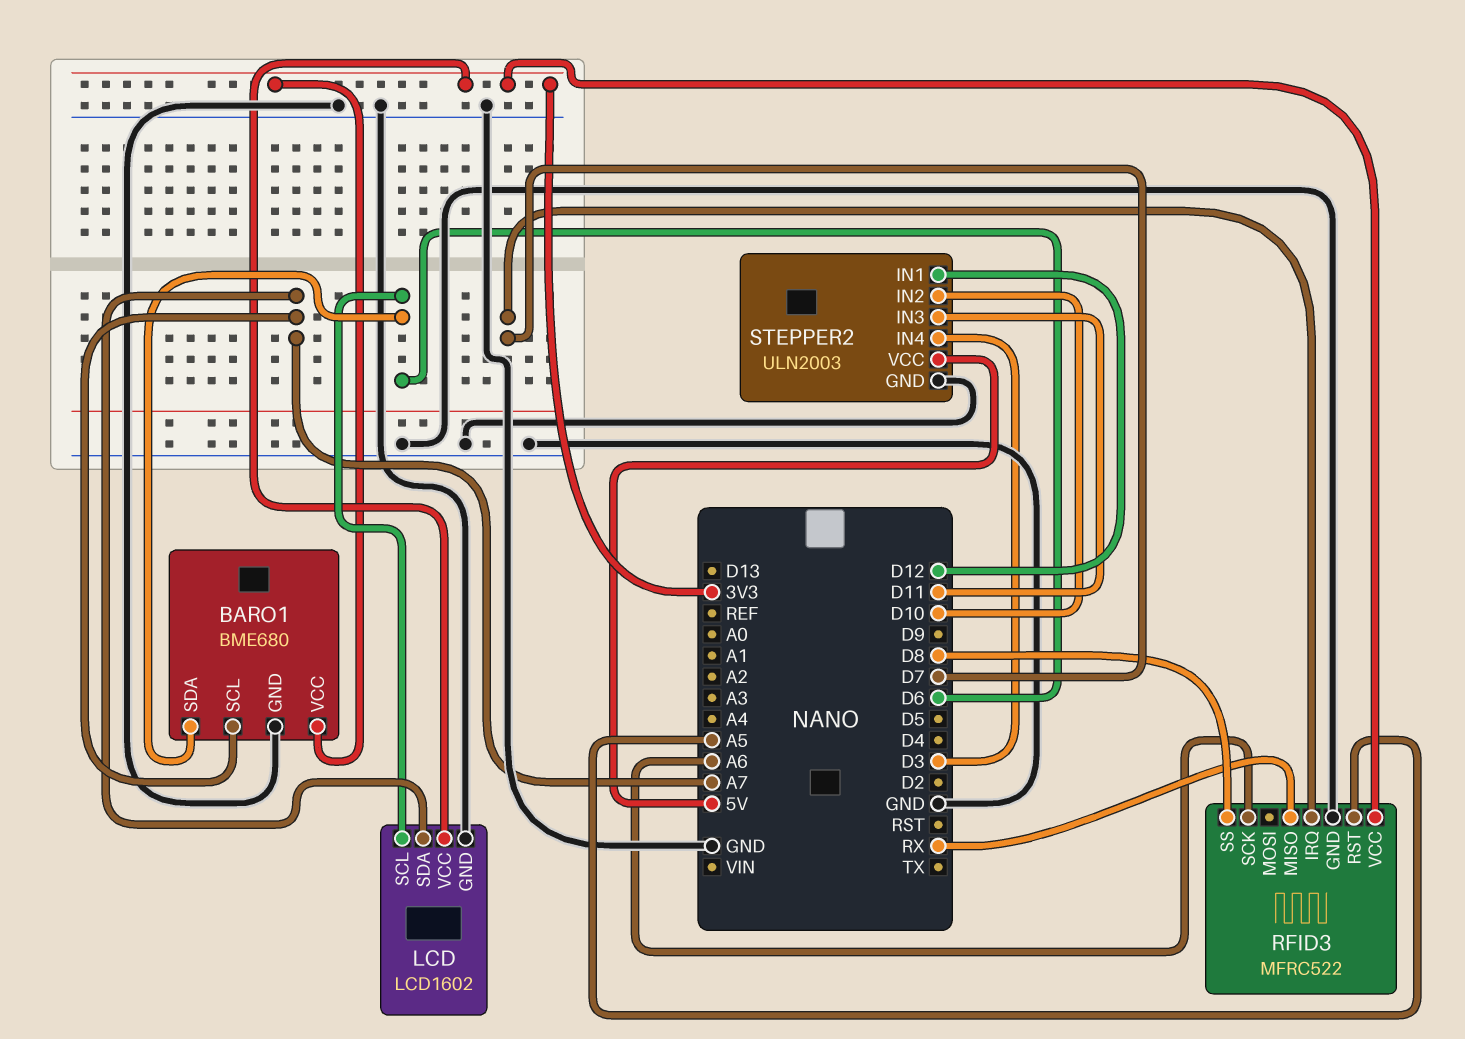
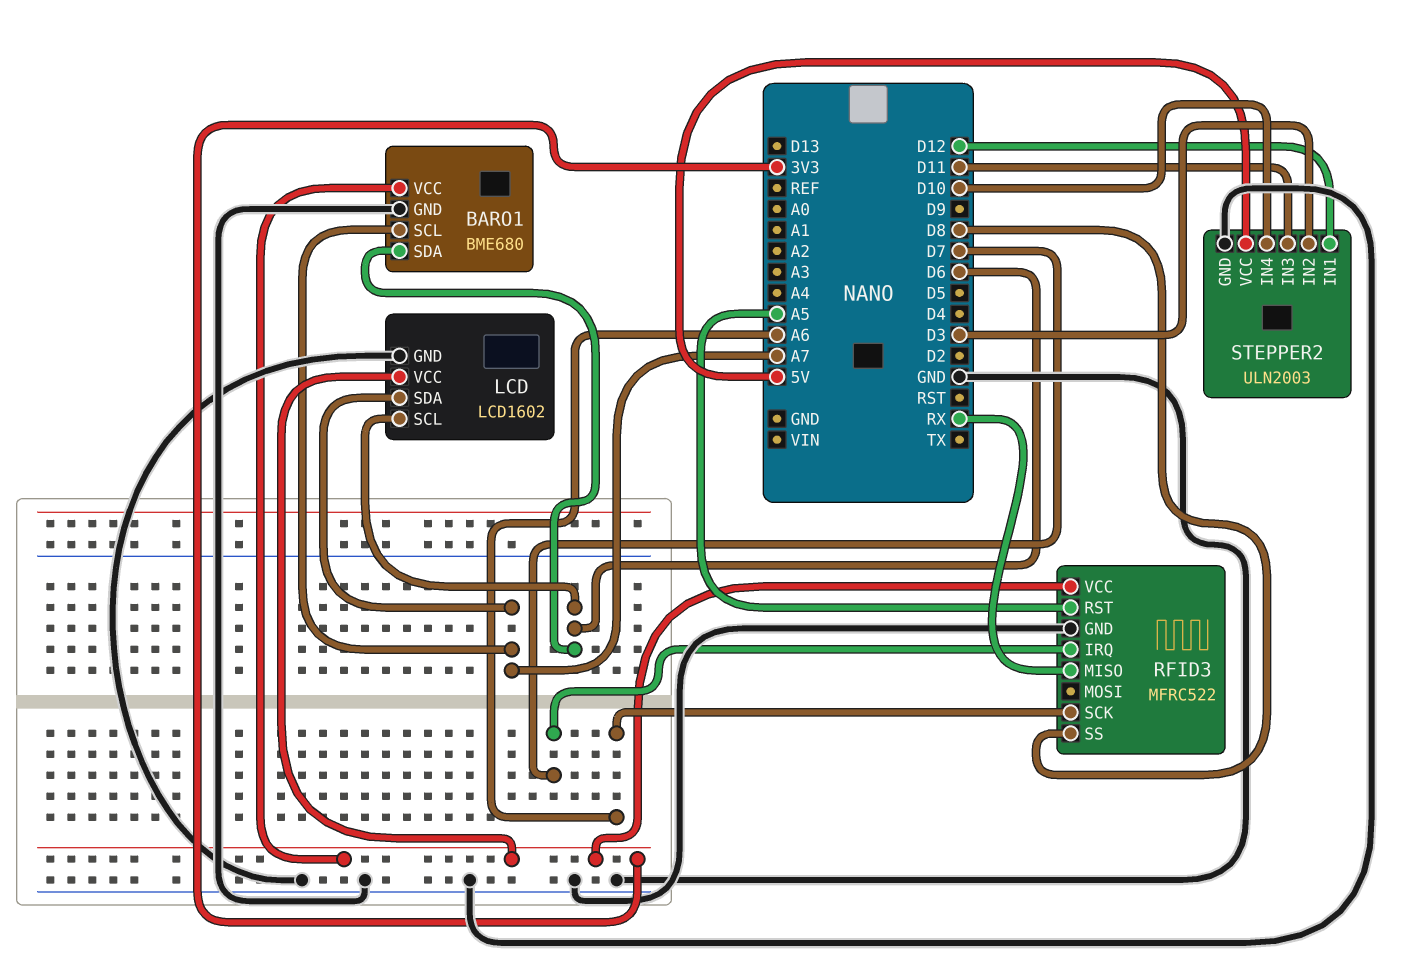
STEPPER2 pin IN2: D10 -> D3
STEPPER2 pin IN4: D3 -> D10

